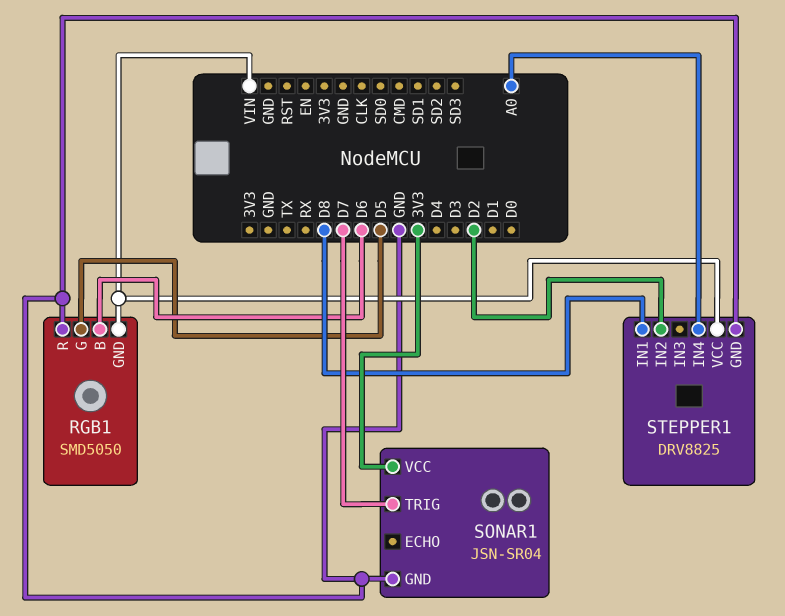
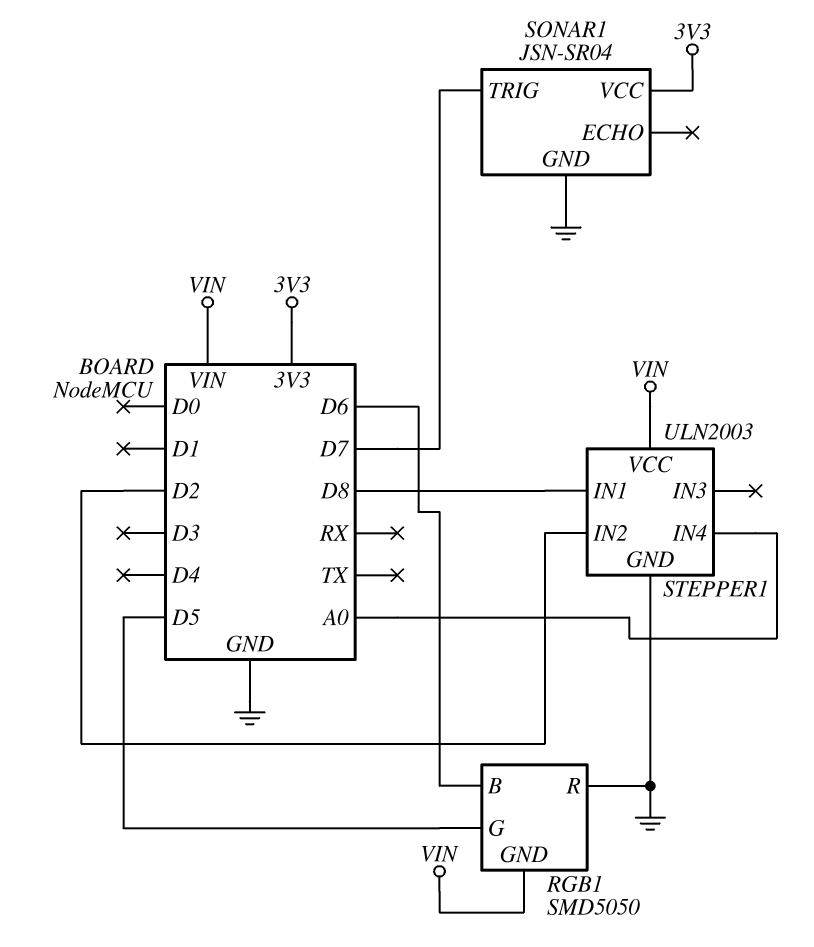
STEPPER1: DRV8825 -> ULN2003

